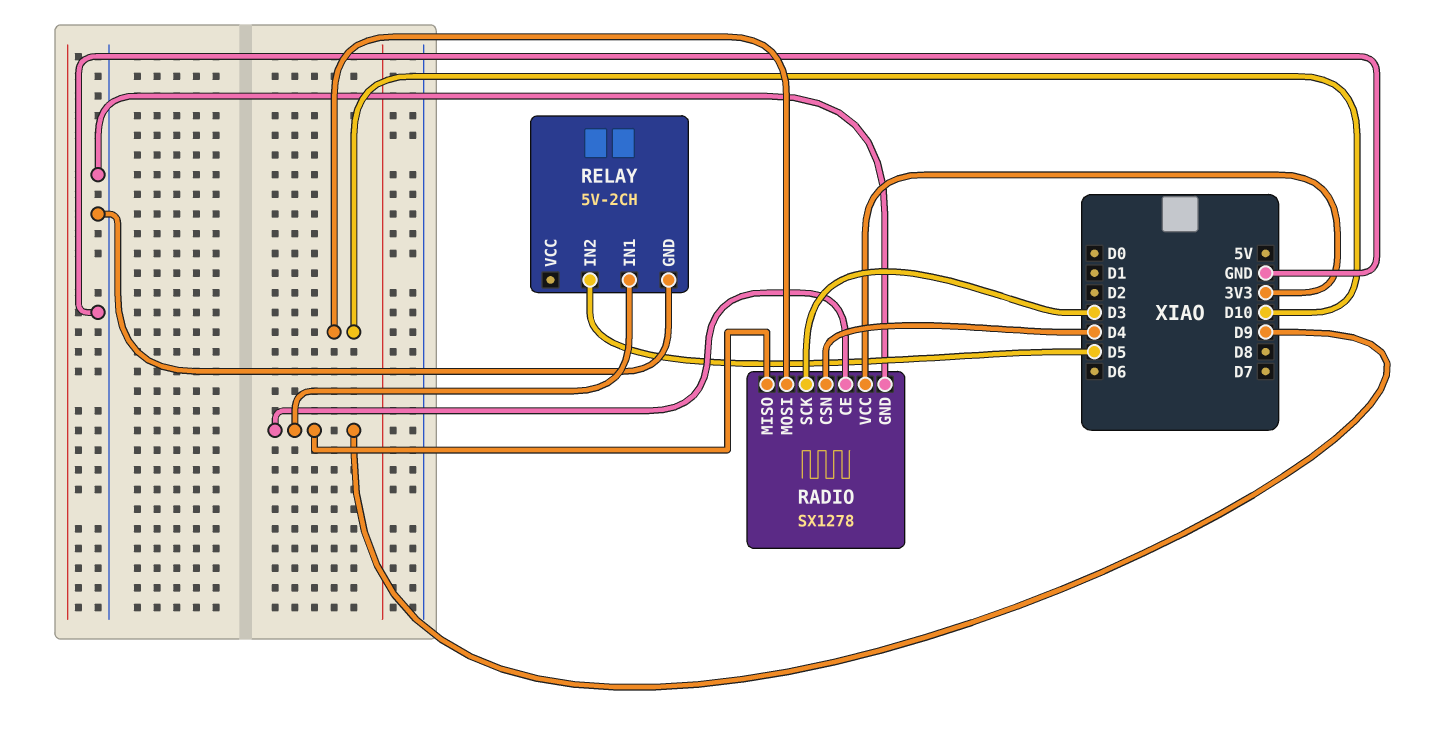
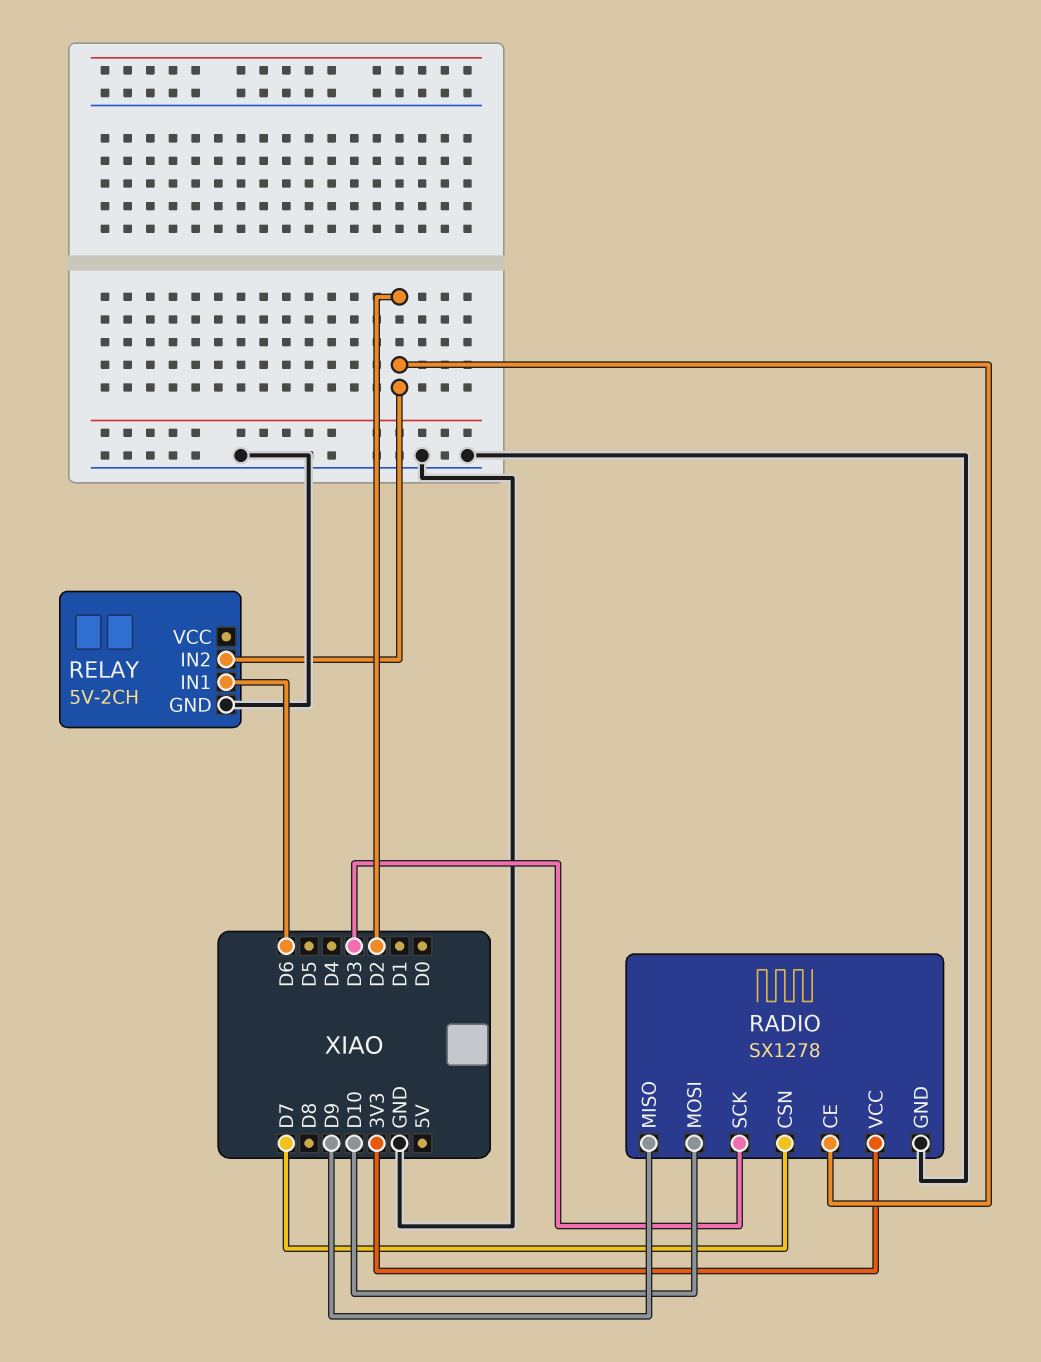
RADIO pin CE: D9 -> D2
RADIO pin CSN: D4 -> D7
RELAY pin IN1: D9 -> D6
RELAY pin IN2: D5 -> D2

